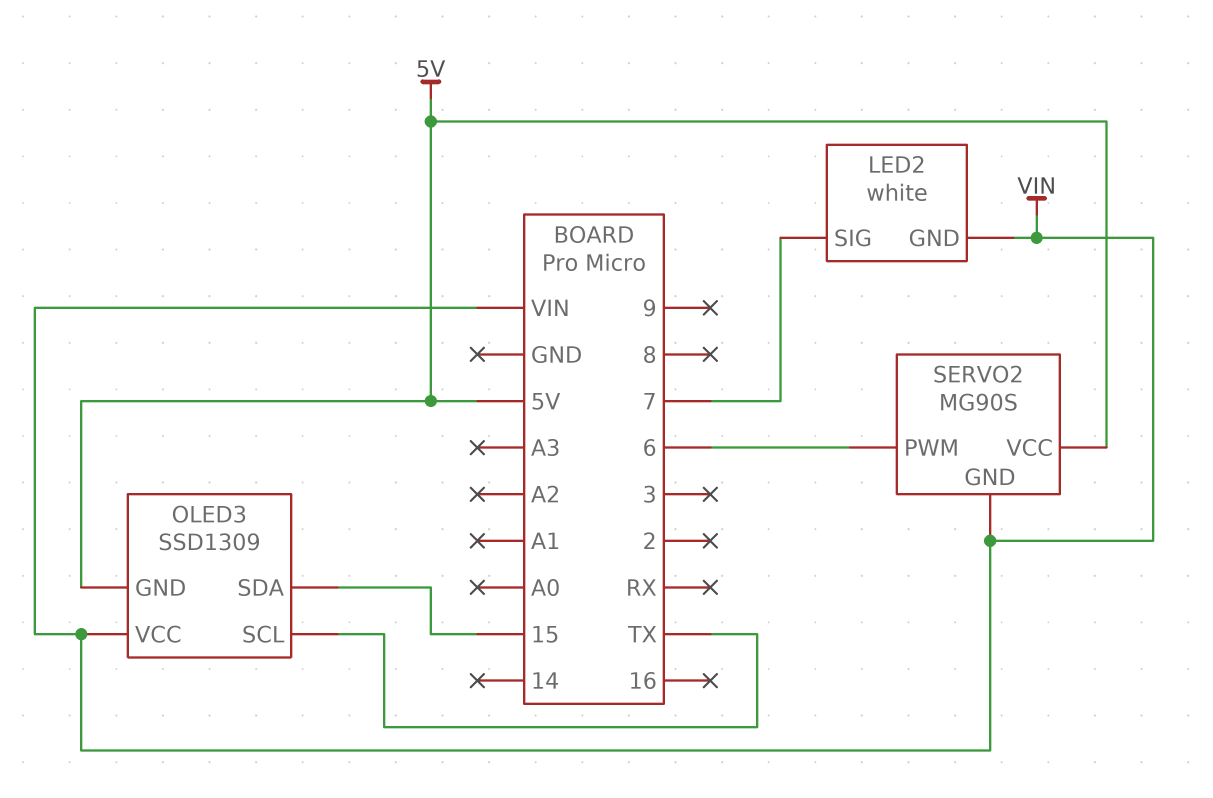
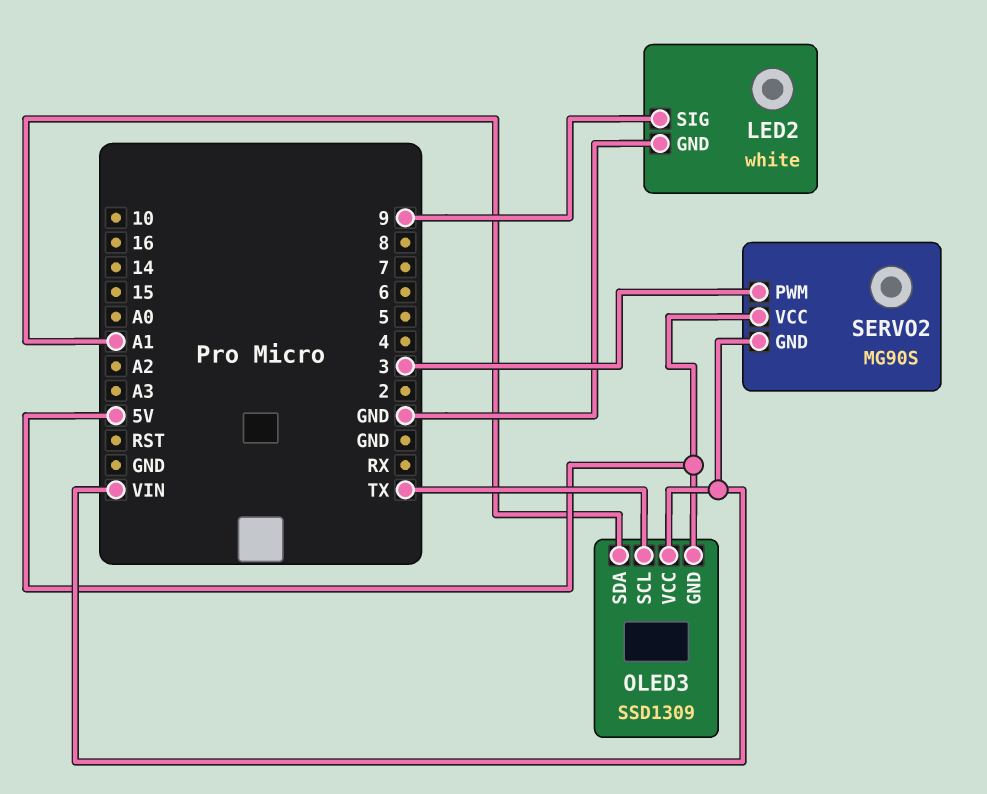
LED2 pin GND: VIN -> GND
LED2 pin SIG: 7 -> 9
OLED3 pin SDA: 15 -> A1
SERVO2 pin PWM: 6 -> 3

